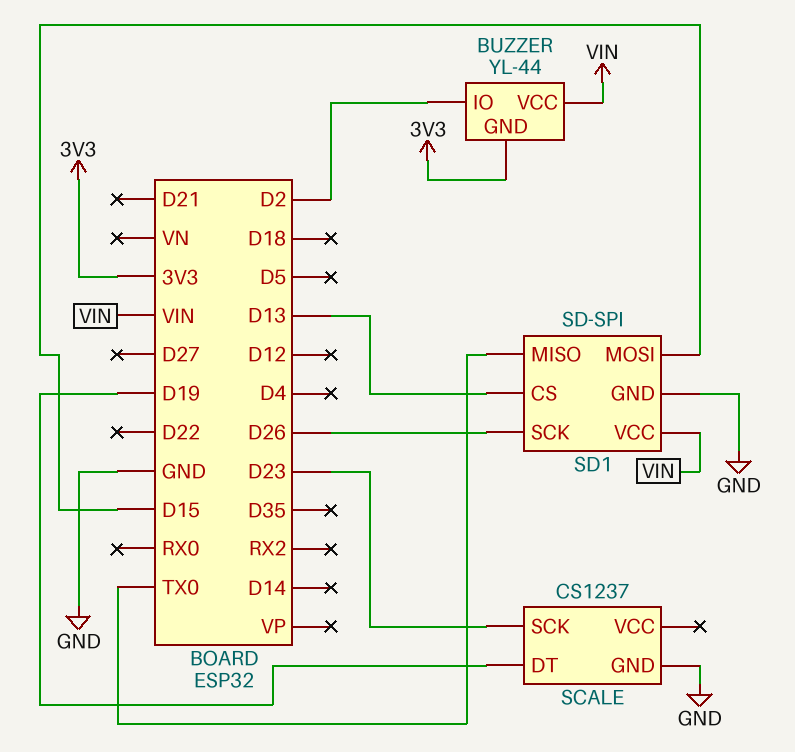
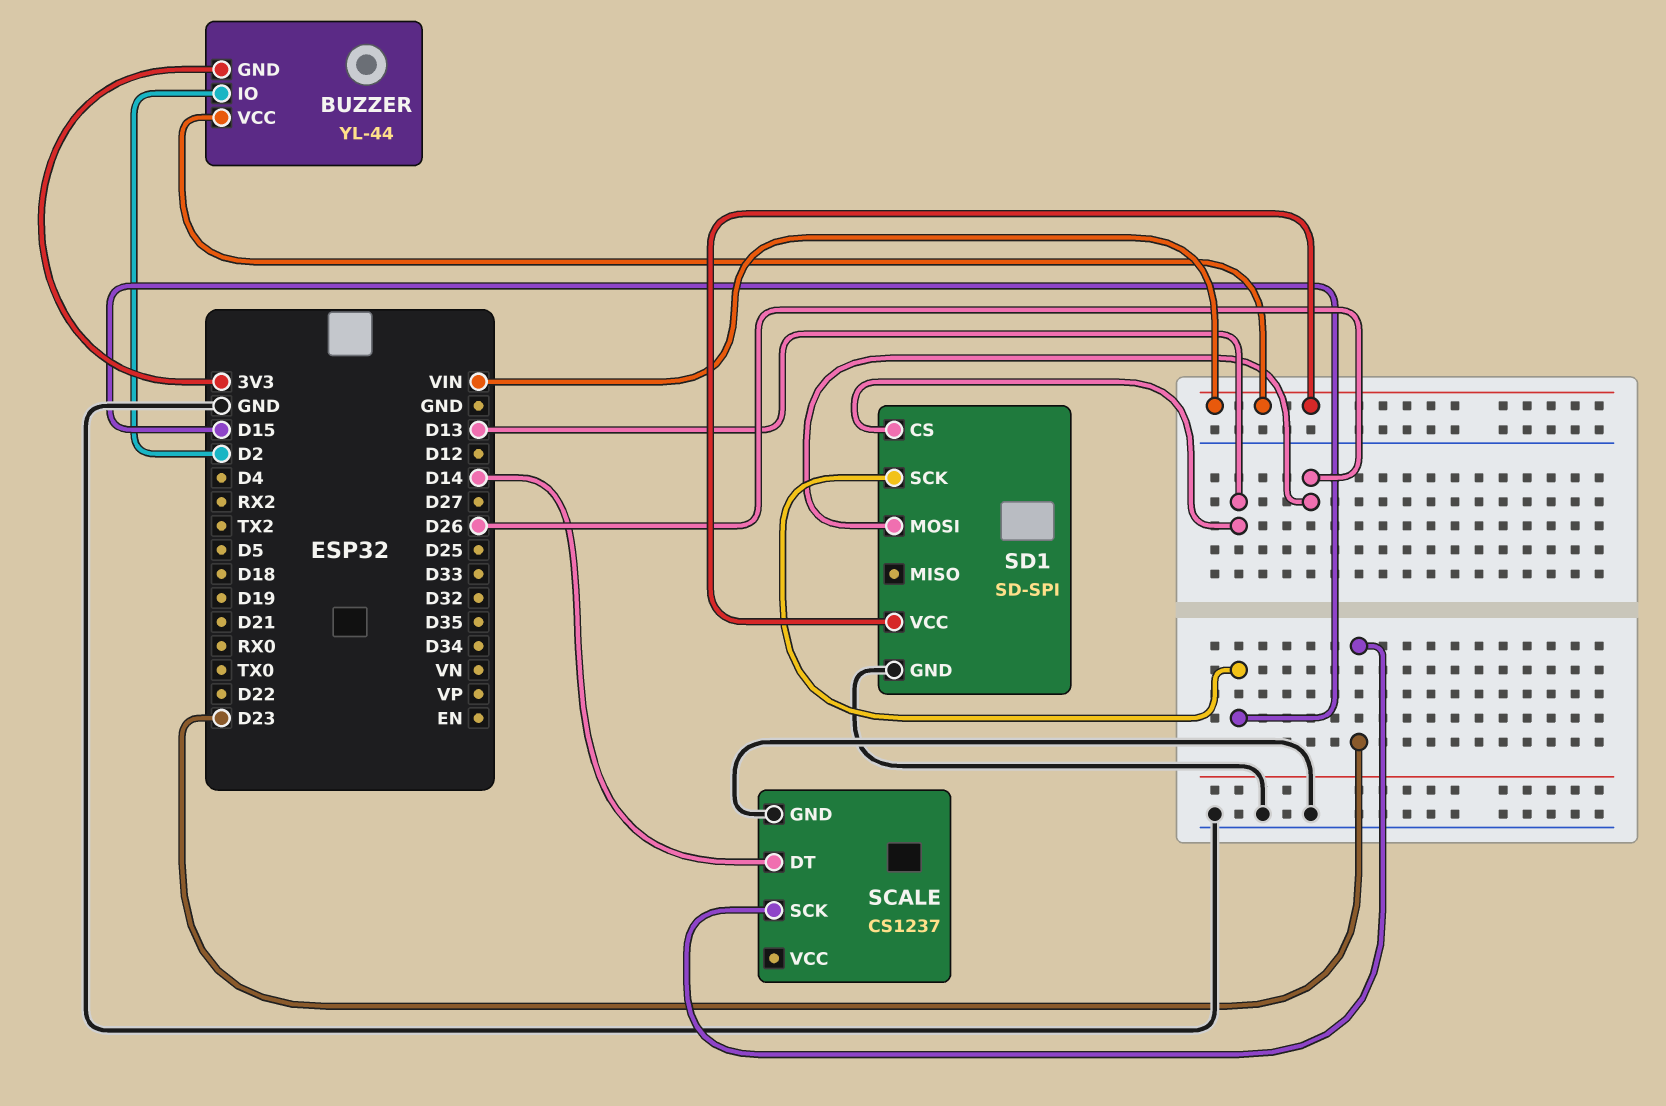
SCALE pin DT: D19 -> D14
SD1 pin MISO: TX0 -> none
SD1 pin MOSI: D15 -> D26
SD1 pin SCK: D26 -> D15

